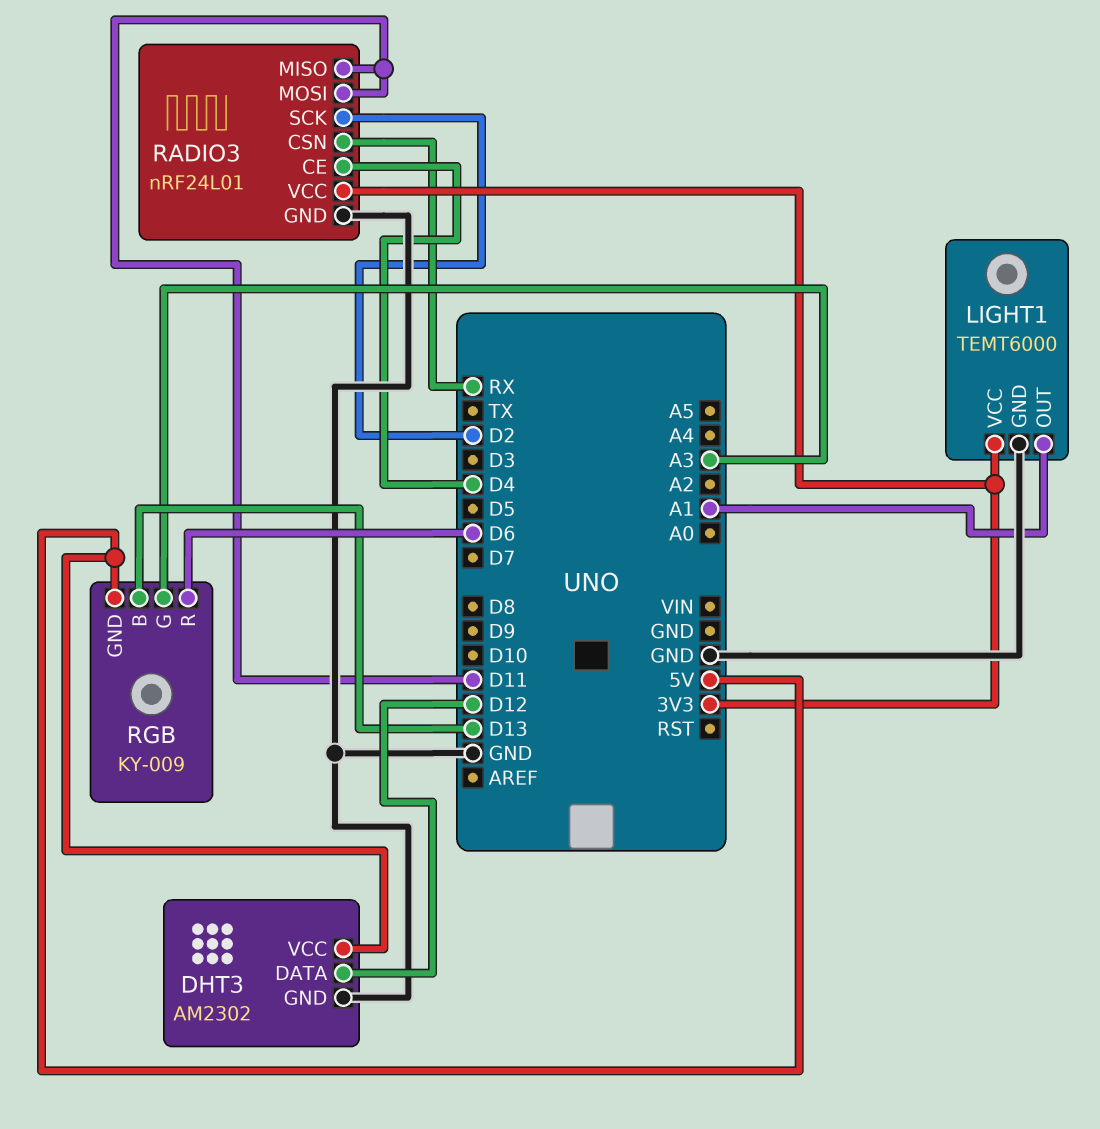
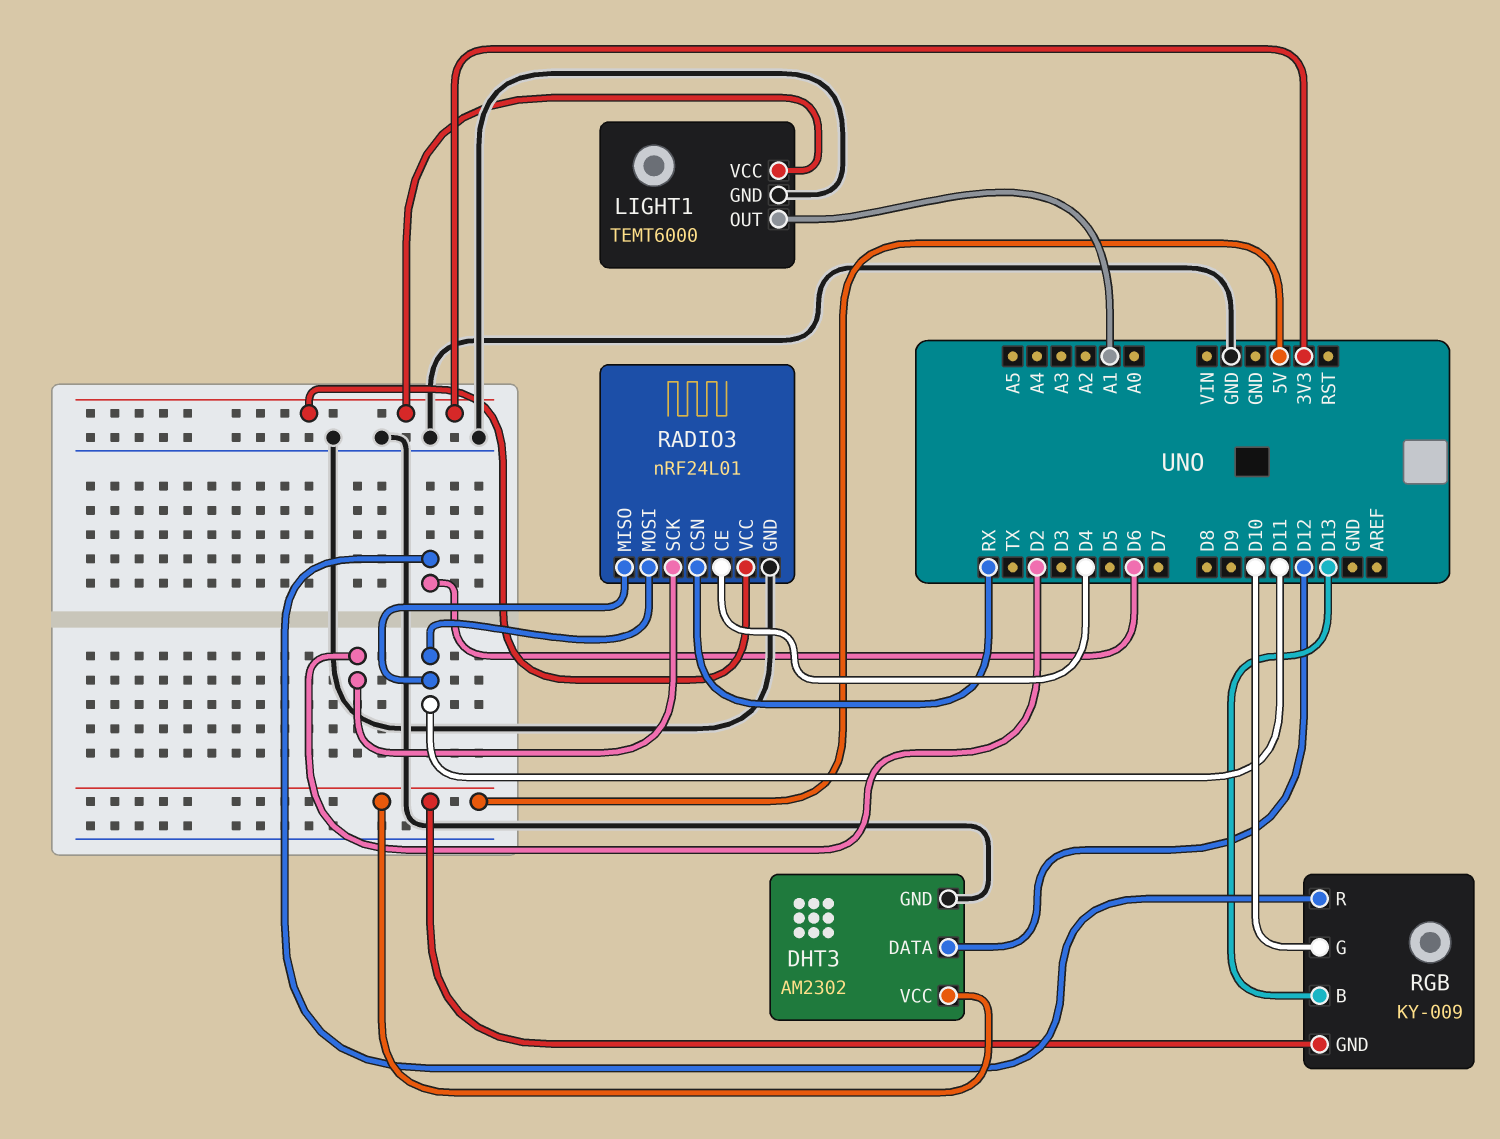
RGB pin G: A3 -> D10

